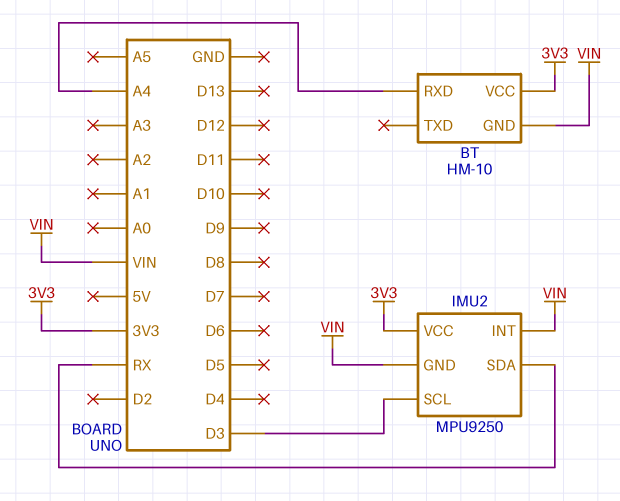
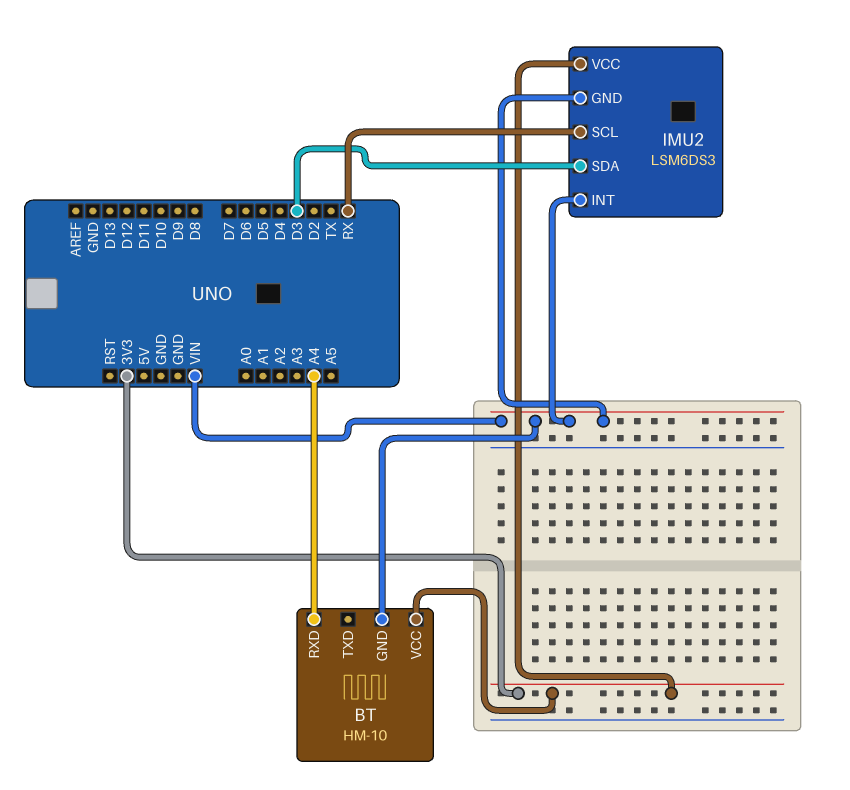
IMU2: MPU9250 -> LSM6DS3
IMU2 pin SCL: D3 -> RX
IMU2 pin SDA: RX -> D3

